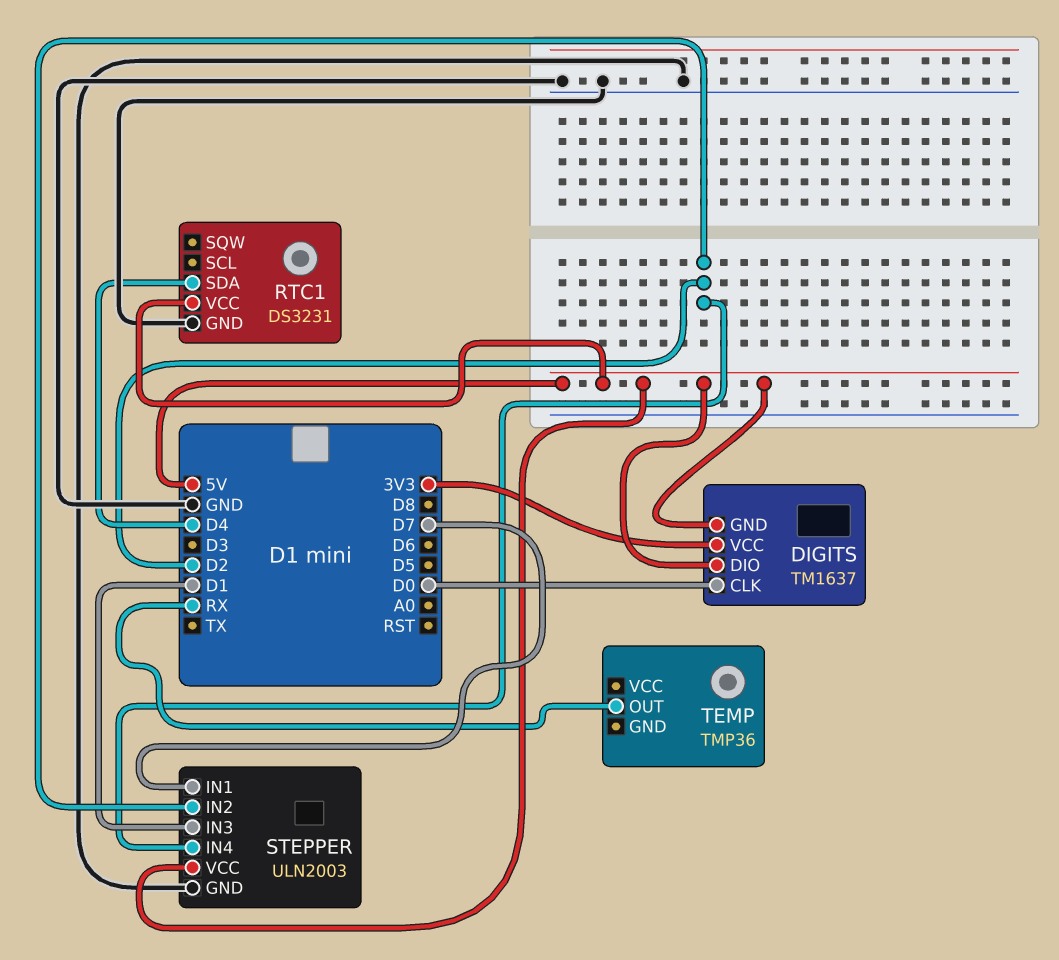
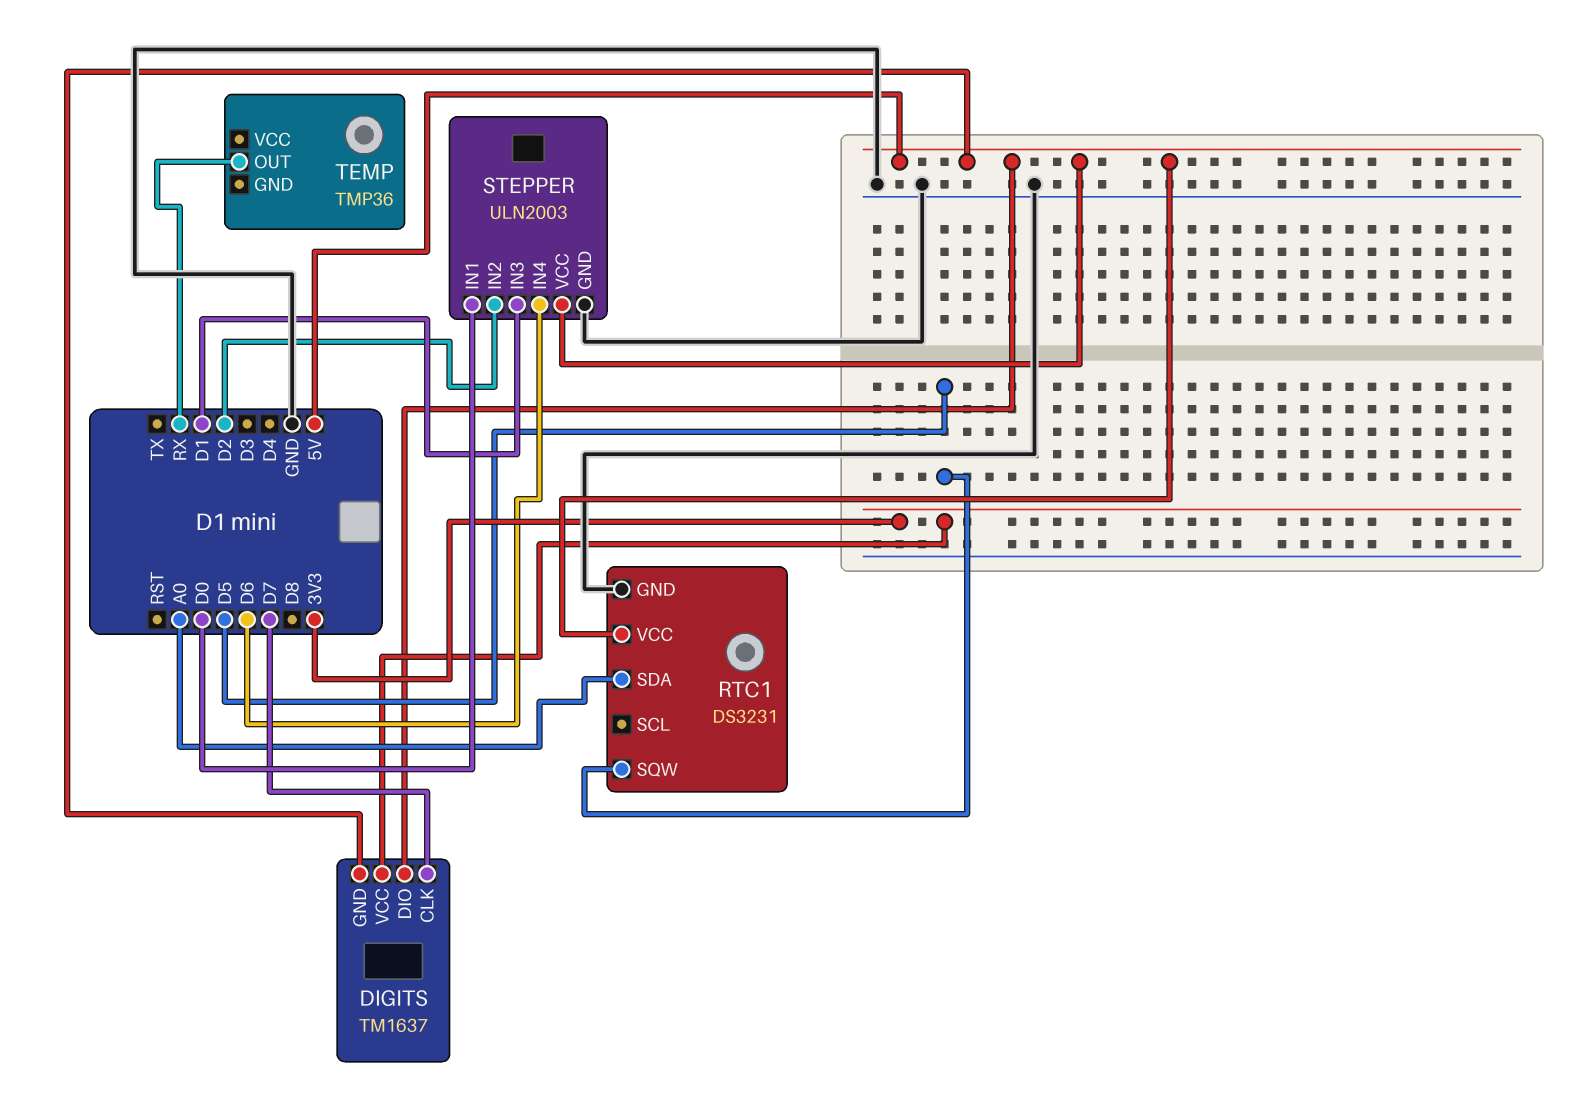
DIGITS pin CLK: D0 -> D7
RTC1 pin SDA: D4 -> A0
RTC1 pin SQW: none -> D5
STEPPER pin IN1: D7 -> D0
STEPPER pin IN4: D2 -> D6

